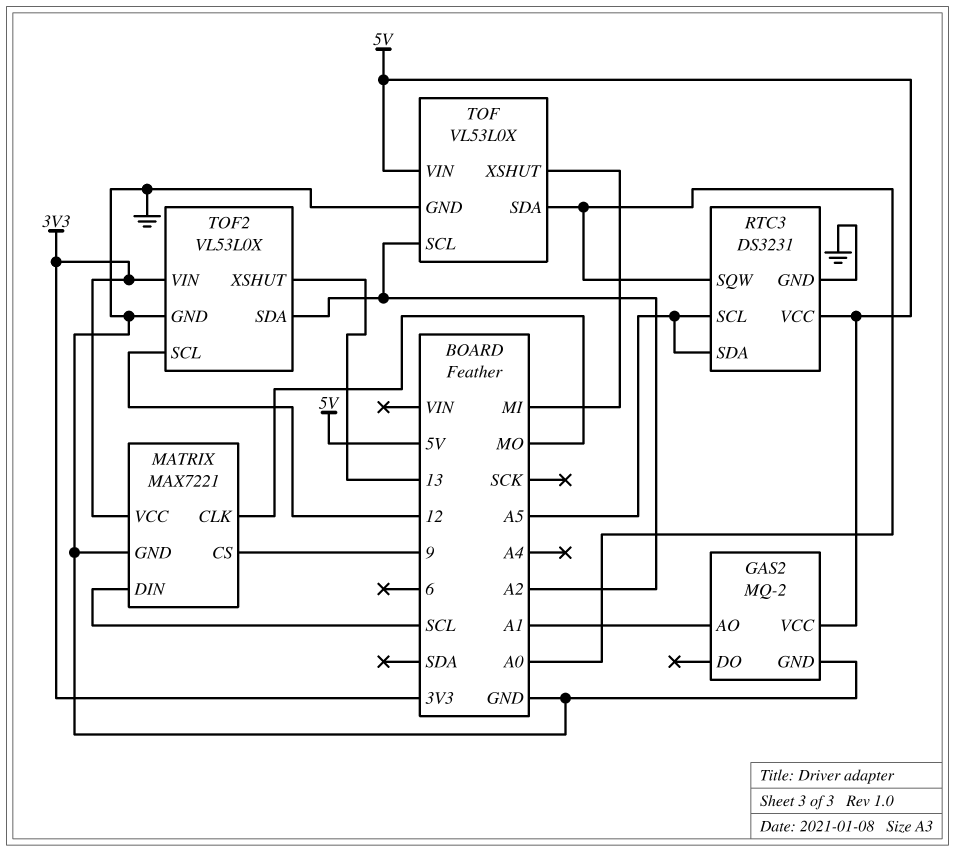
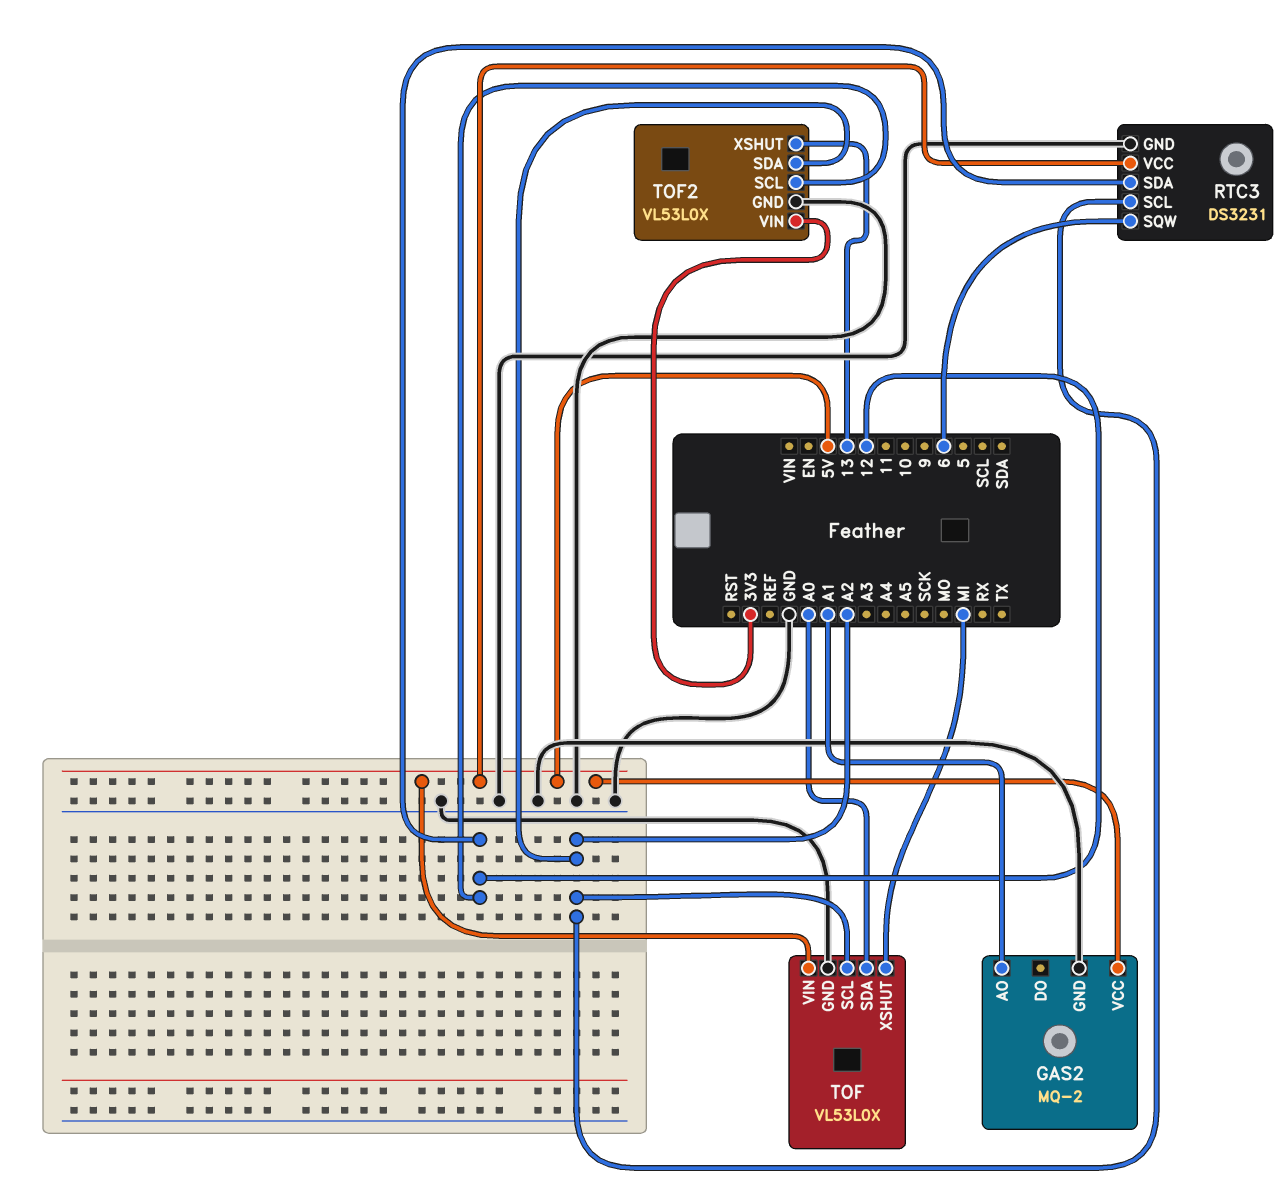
MATRIX: MAX7221 -> none
MATRIX pin CLK: MO -> none
MATRIX pin CS: 9 -> none
MATRIX pin DIN: SCL -> none
MATRIX pin GND: GND -> none
MATRIX pin VCC: 3V3 -> none
RTC3 pin SCL: A5 -> A2
RTC3 pin SDA: A5 -> 12
RTC3 pin SQW: A0 -> 6

